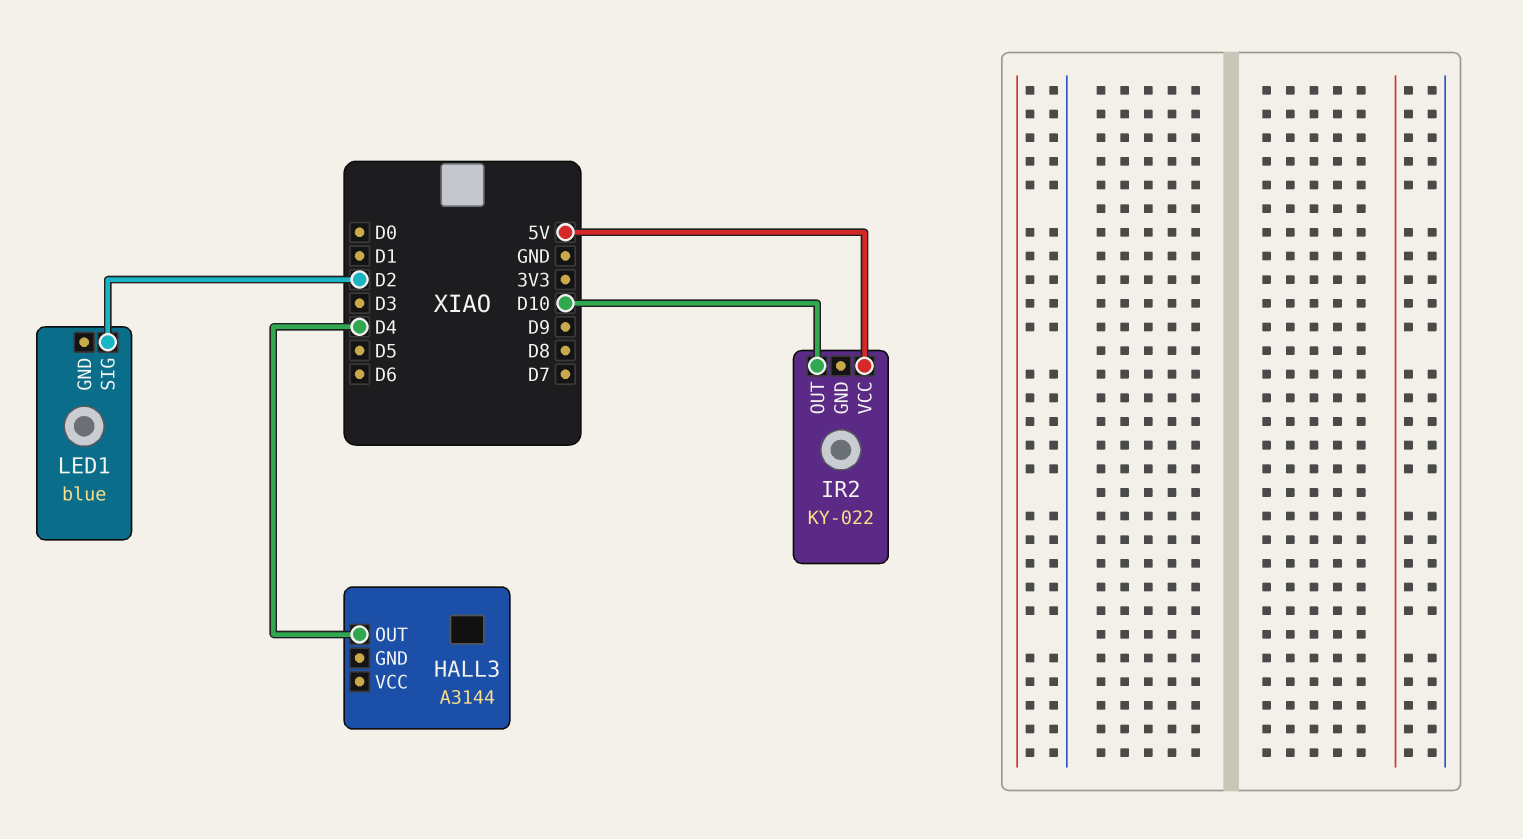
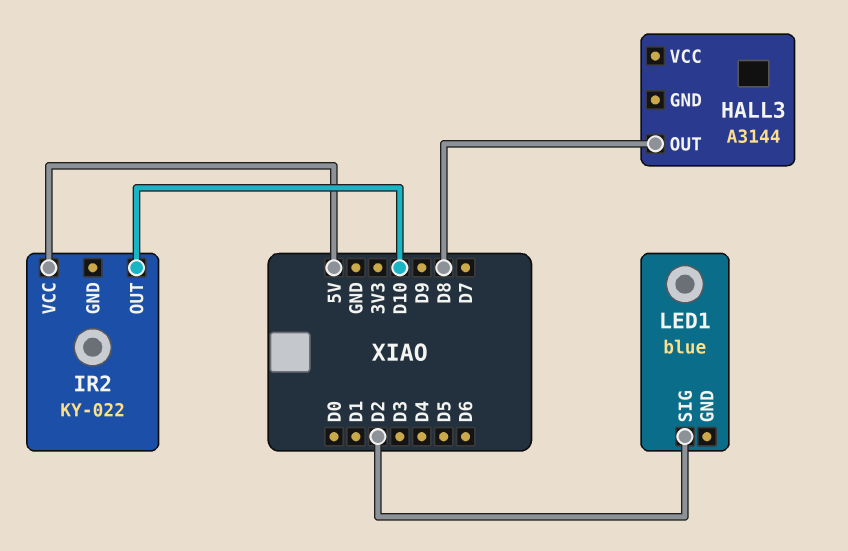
HALL3 pin OUT: D4 -> D8

